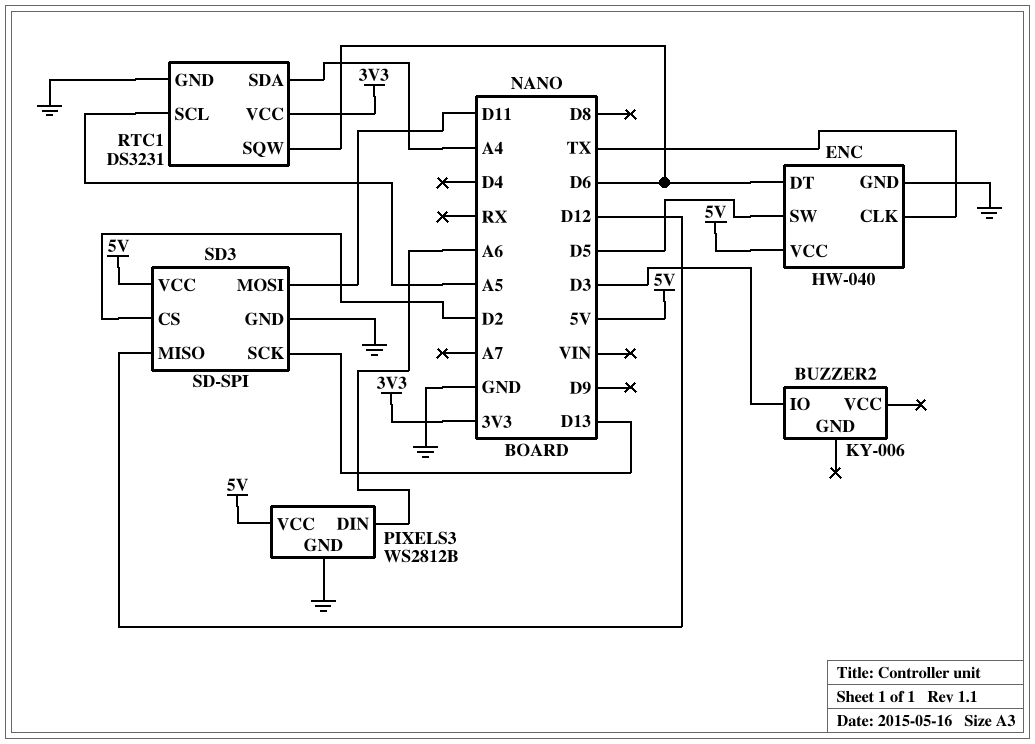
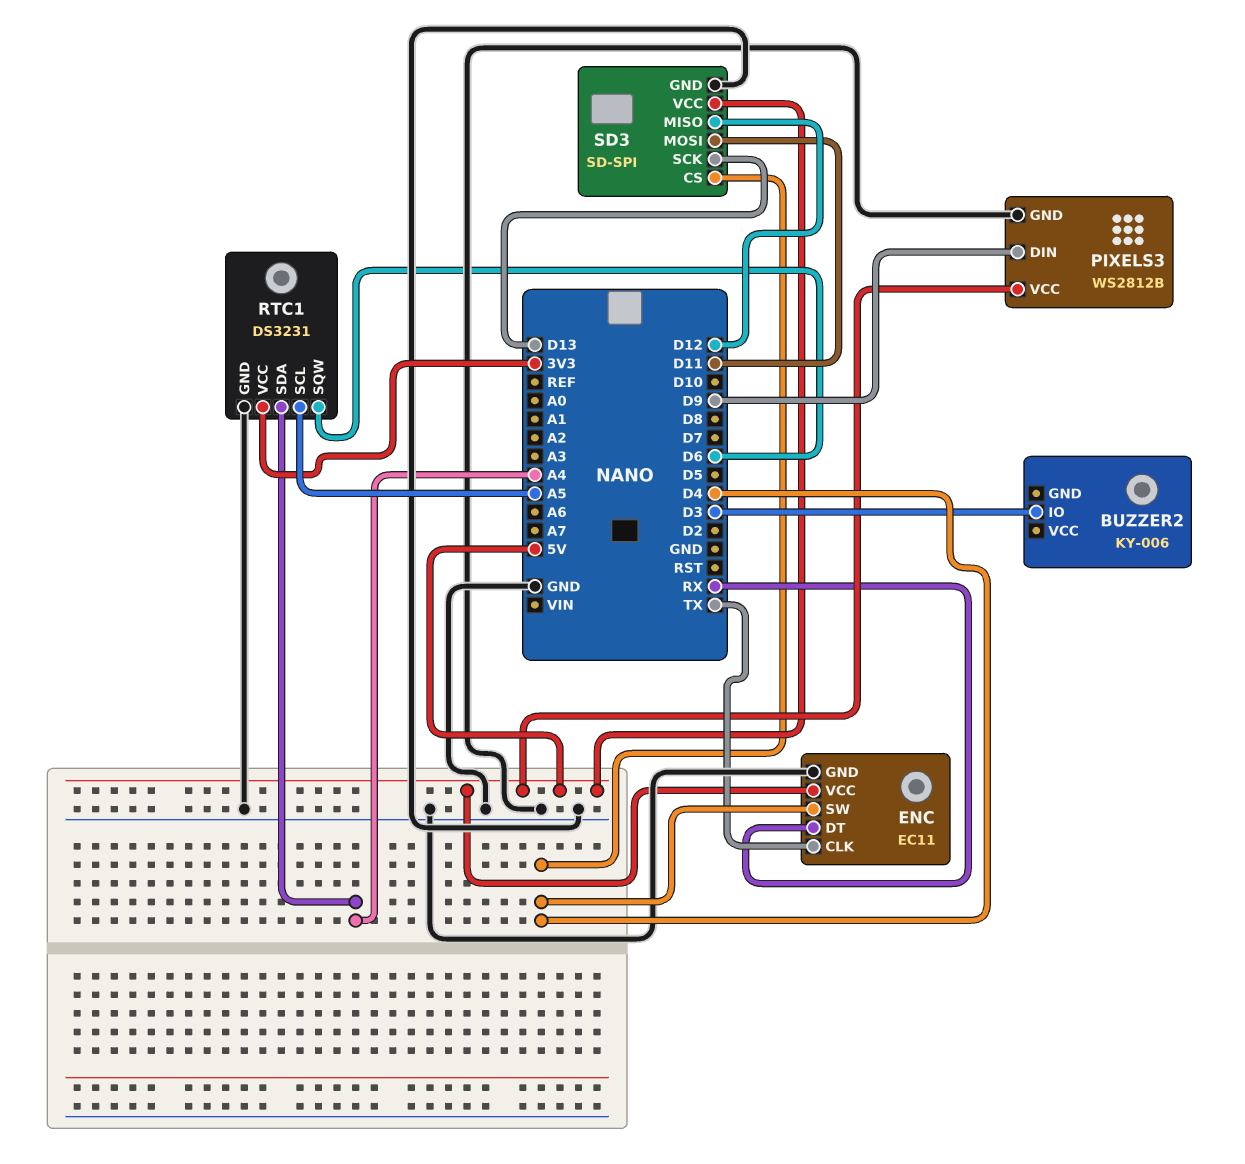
ENC: HW-040 -> EC11
ENC pin DT: D6 -> RX
ENC pin SW: D5 -> D4
PIXELS3 pin DIN: A6 -> D9
SD3 pin CS: D2 -> D4

